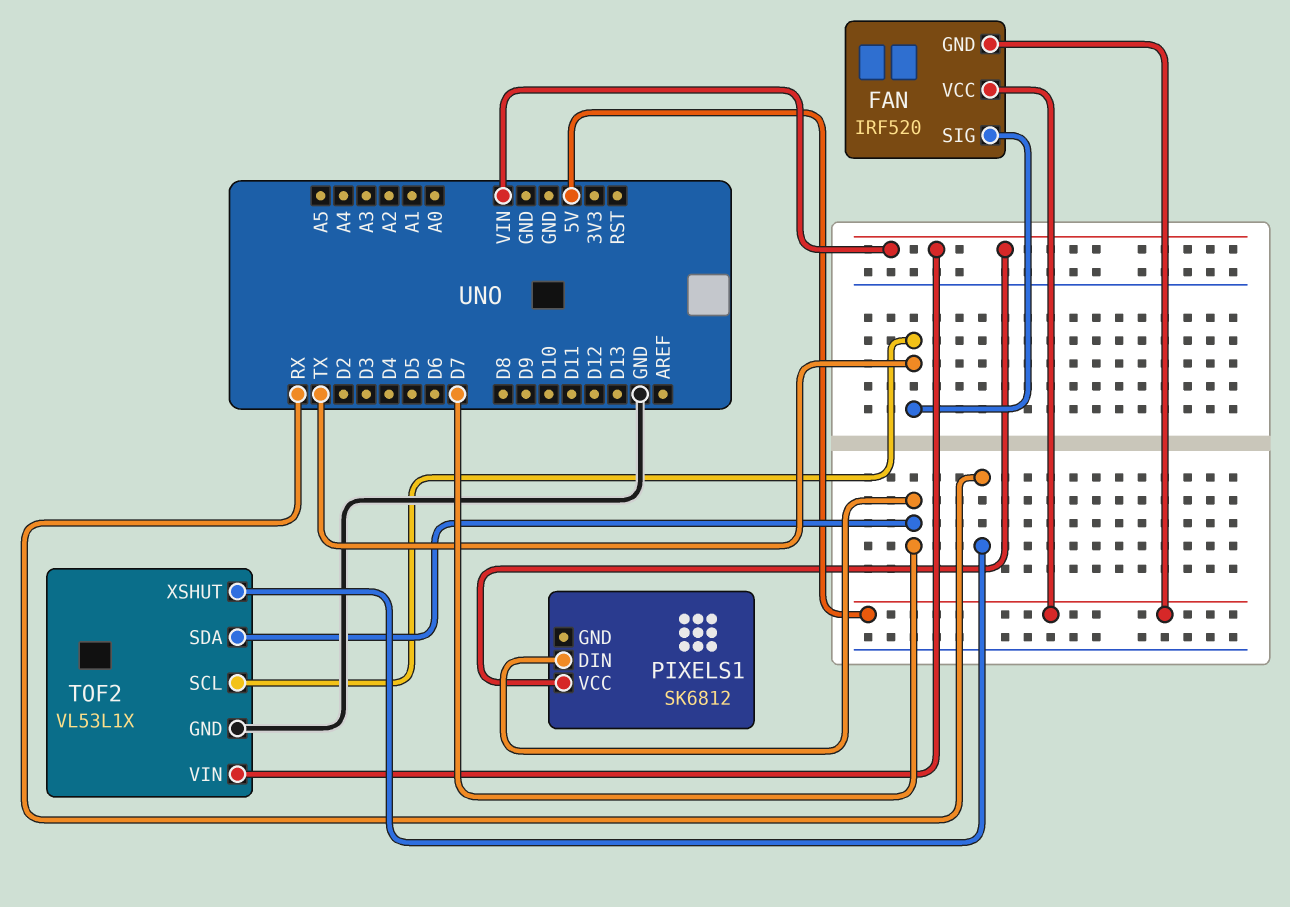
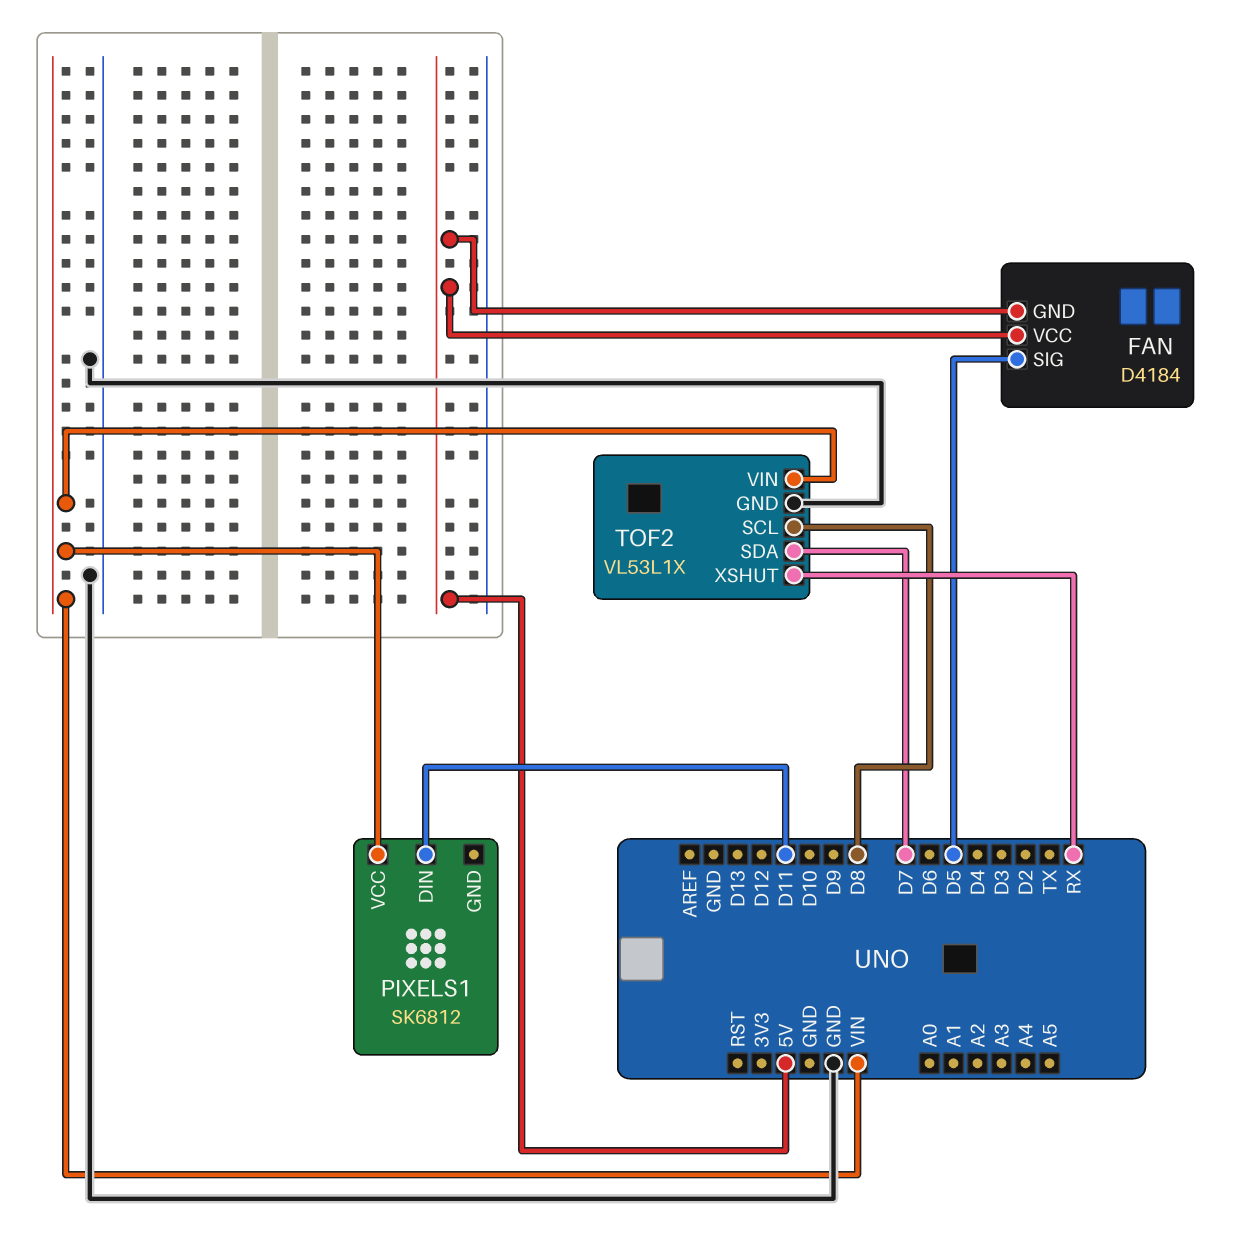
FAN: IRF520 -> D4184
FAN pin SIG: TX -> D5
PIXELS1 pin DIN: D7 -> D11
TOF2 pin SCL: TX -> D8

